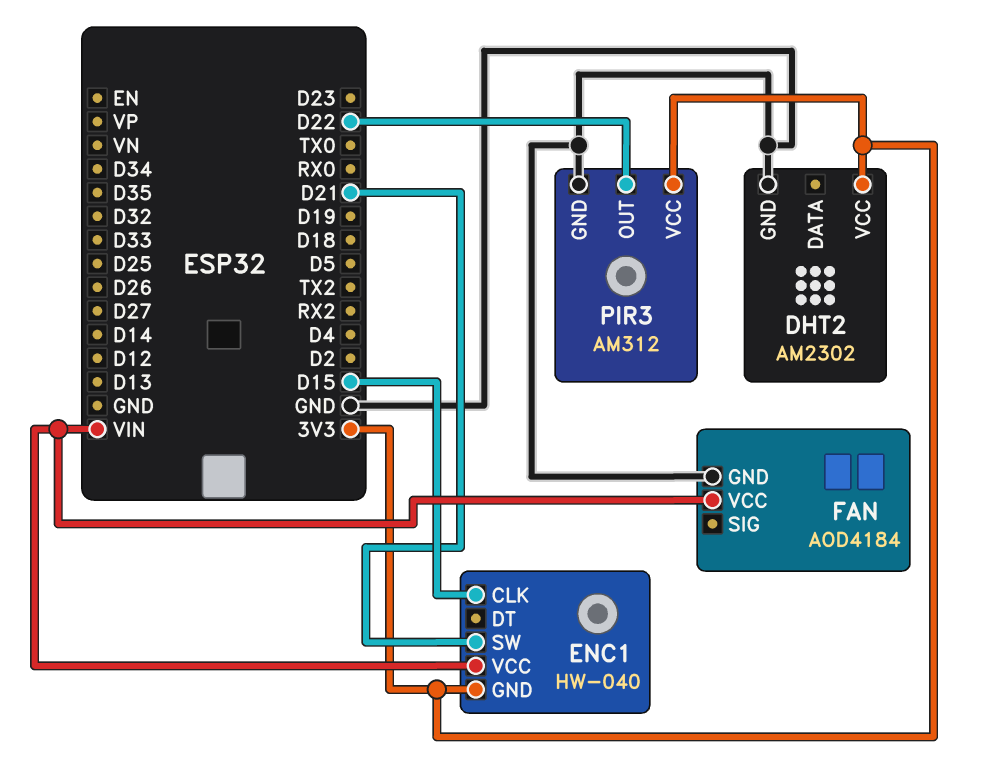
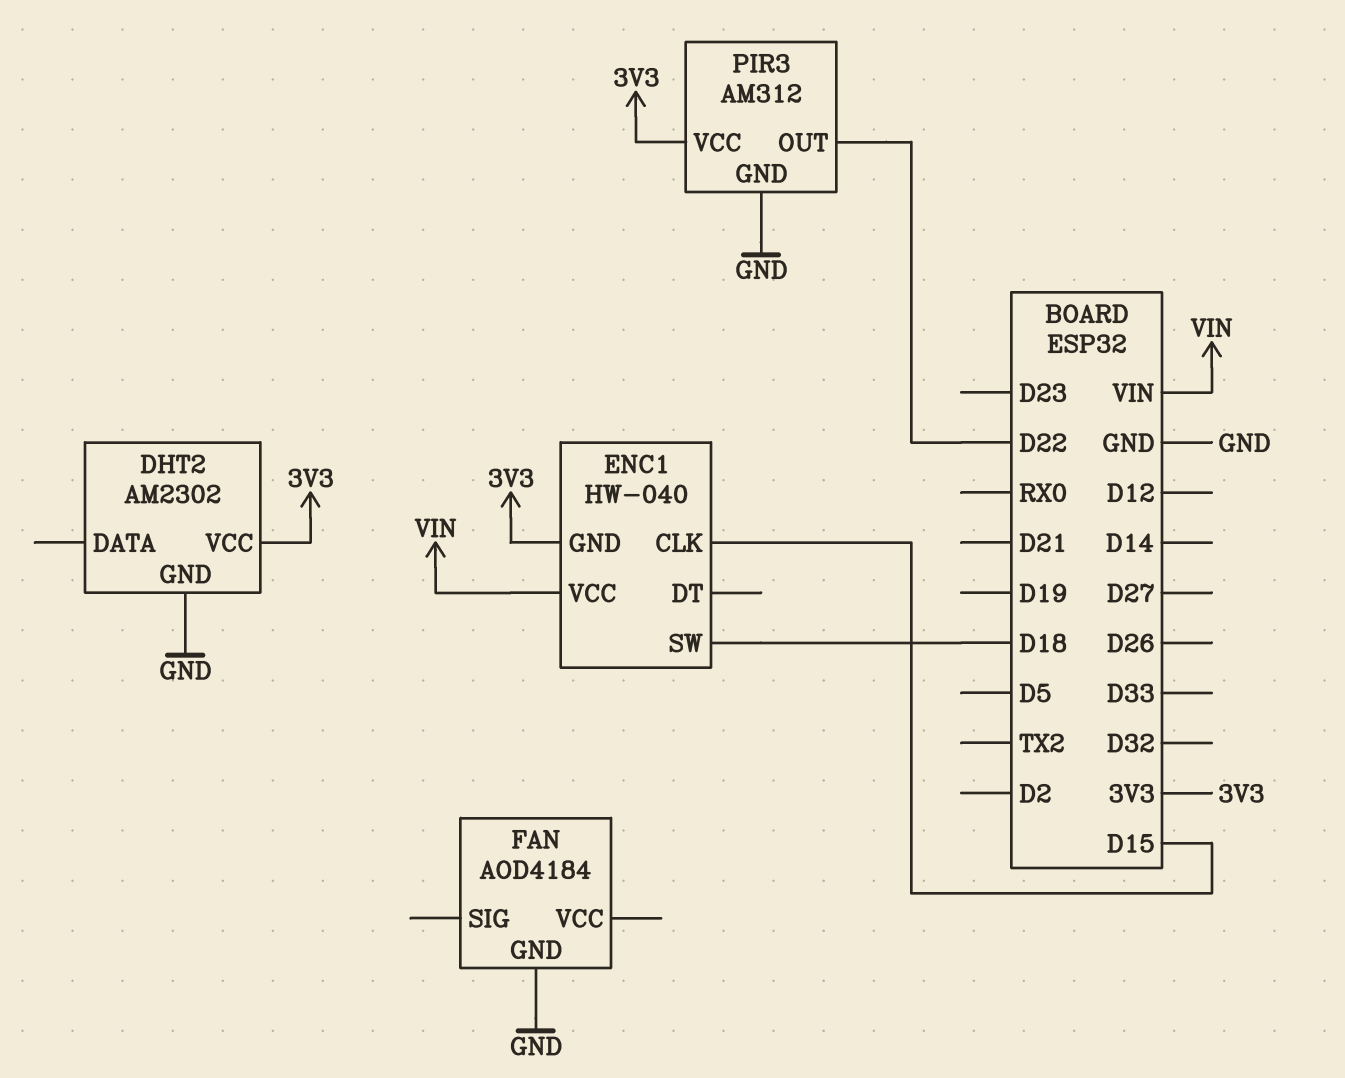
ENC1 pin SW: D21 -> D18
FAN pin VCC: VIN -> none

